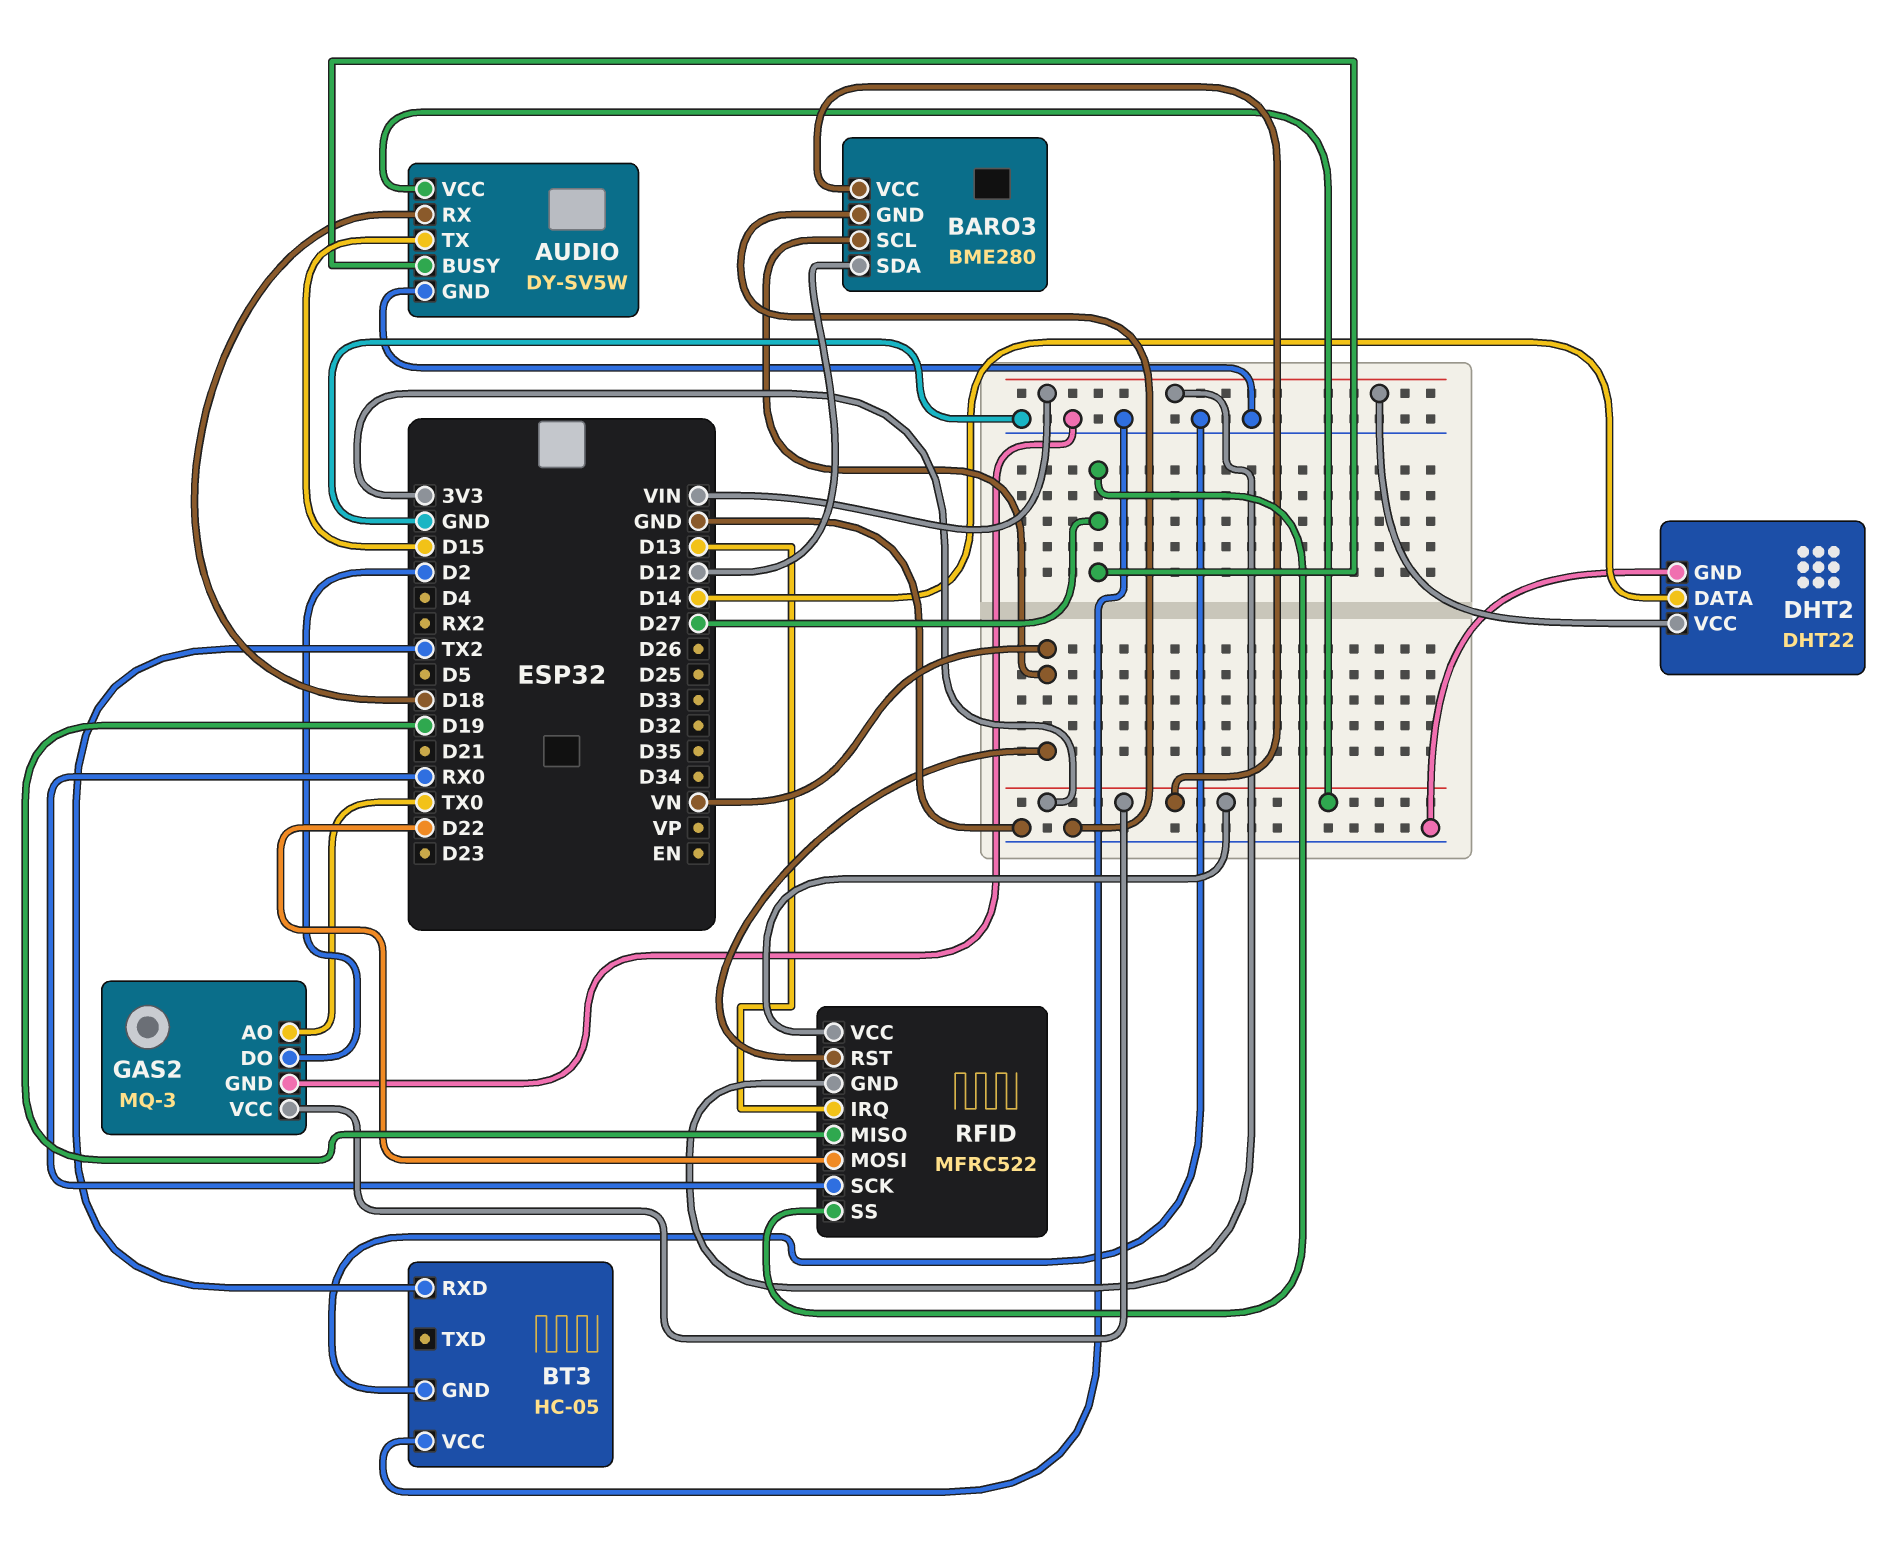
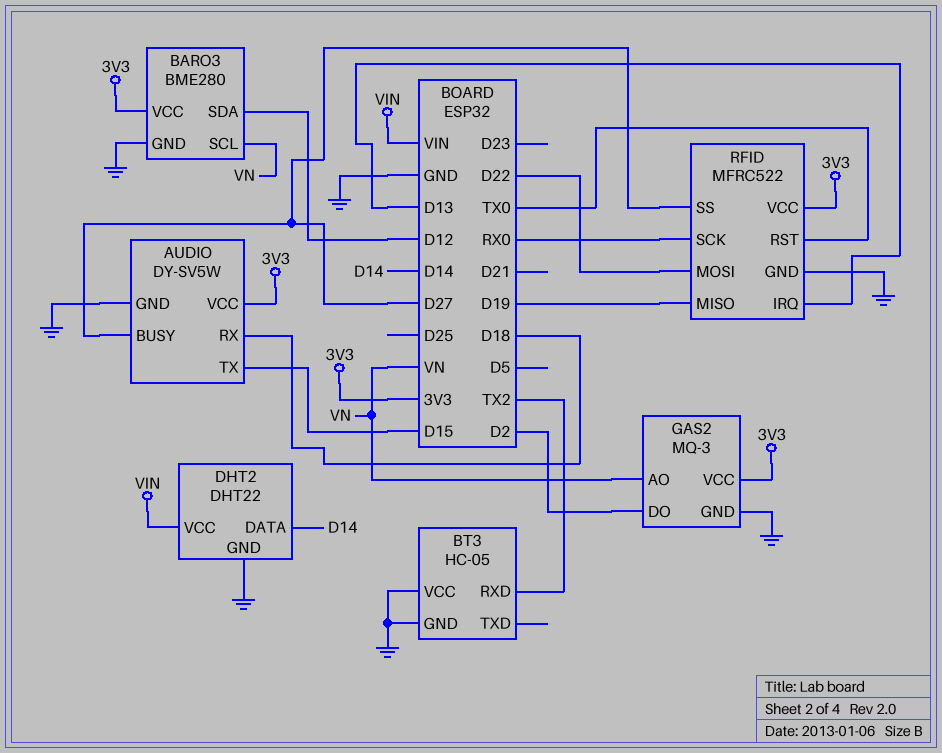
GAS2 pin AO: TX0 -> VN
RFID pin GND: VIN -> GND
RFID pin RST: VN -> TX0

